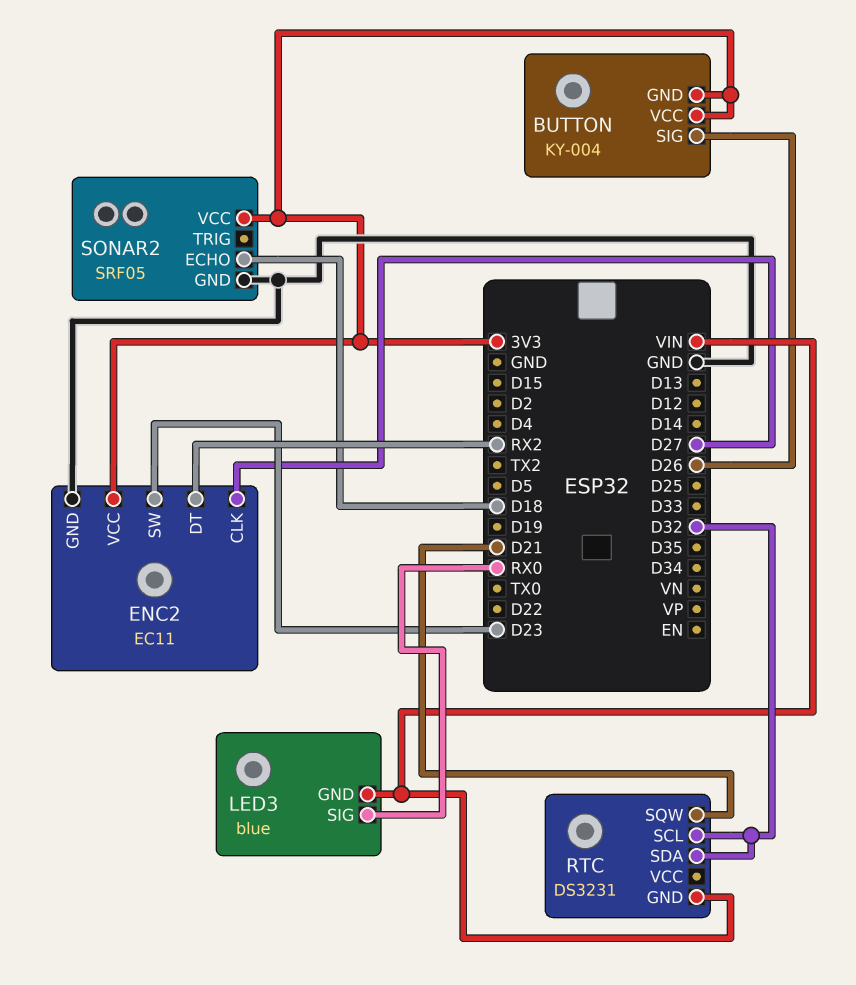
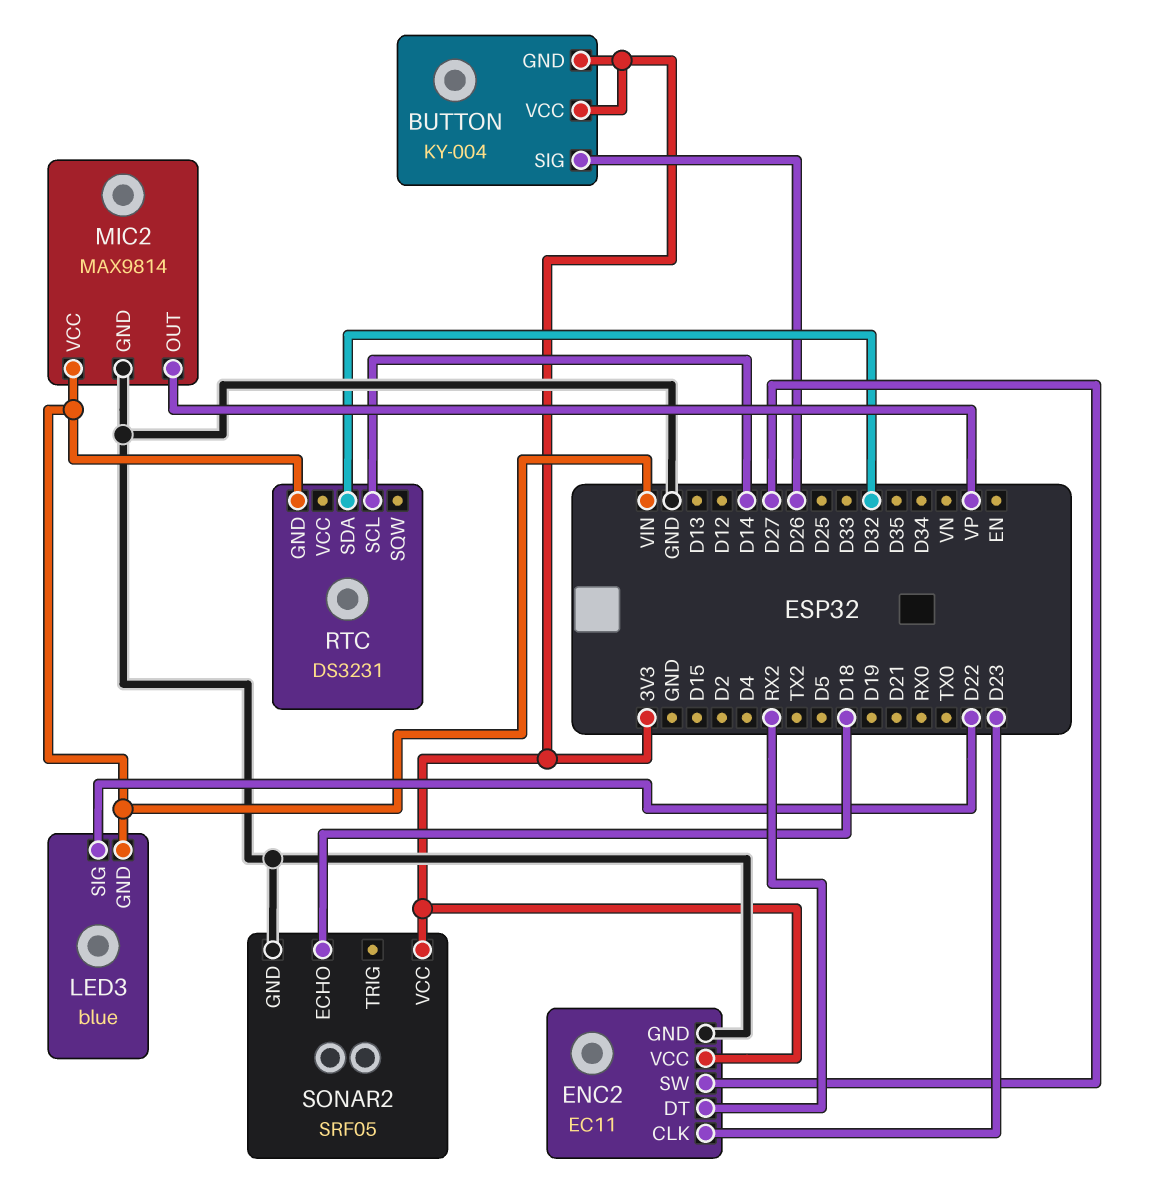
ENC2 pin CLK: D27 -> D23
ENC2 pin SW: D23 -> D27
LED3 pin SIG: RX0 -> D22
MIC2: none -> MAX9814
MIC2 pin GND: none -> GND
MIC2 pin OUT: none -> VP
MIC2 pin VCC: none -> VIN
RTC pin SCL: D32 -> D14
RTC pin SQW: D21 -> none

